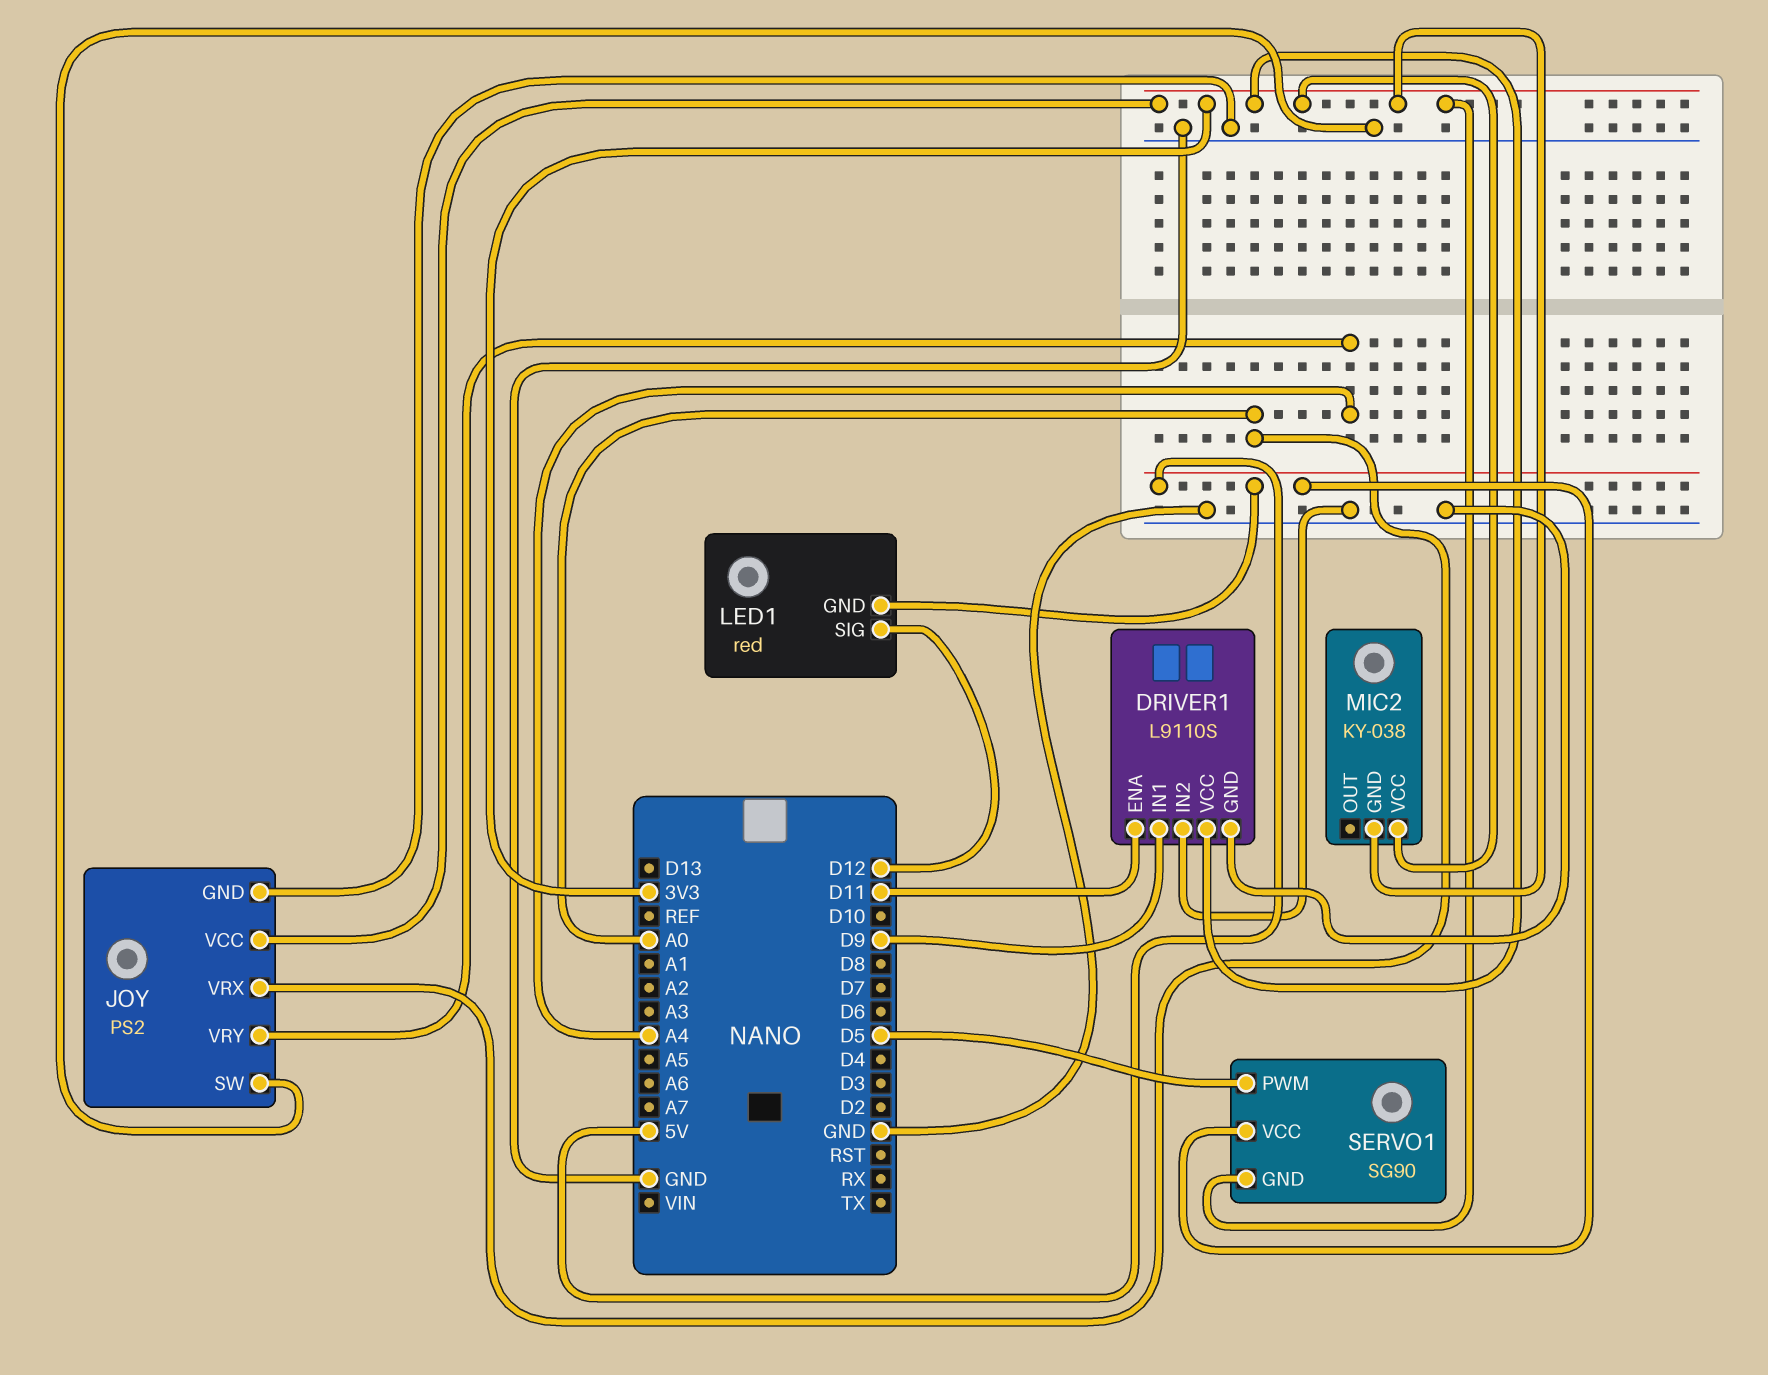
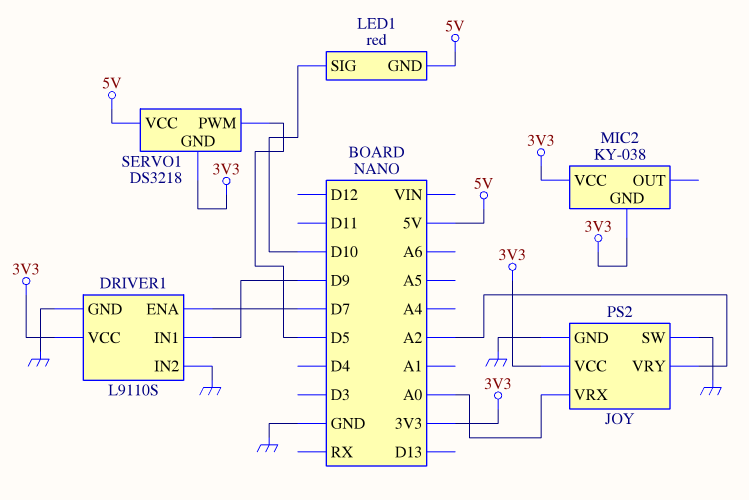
DRIVER1 pin ENA: D11 -> D7
JOY pin VRY: A4 -> A2
LED1 pin SIG: D12 -> D10
SERVO1: SG90 -> DS3218

